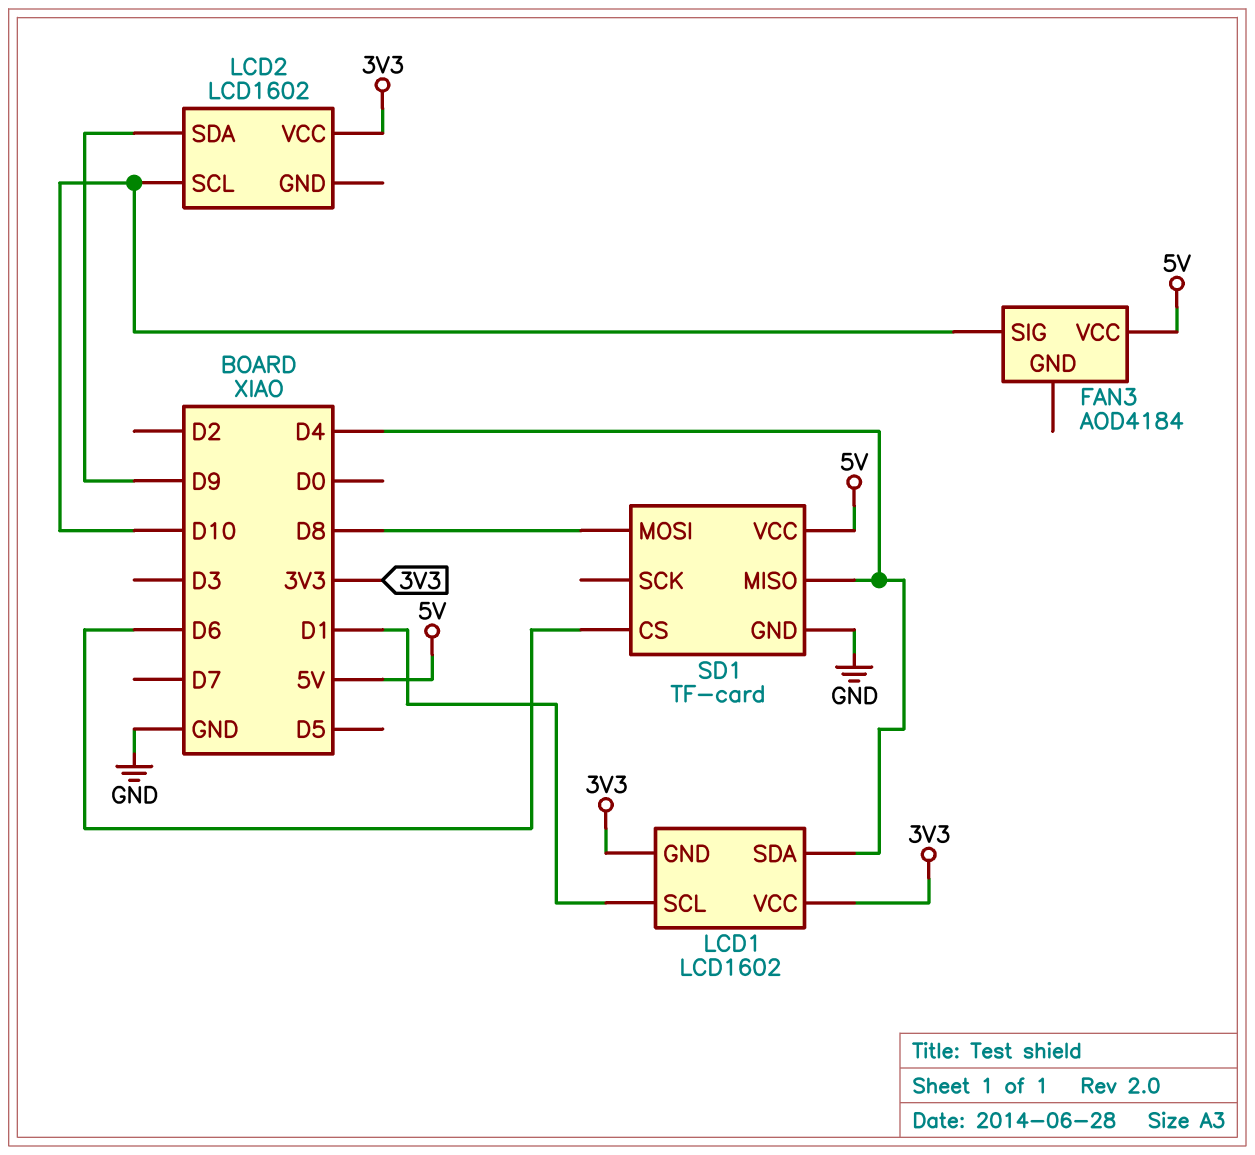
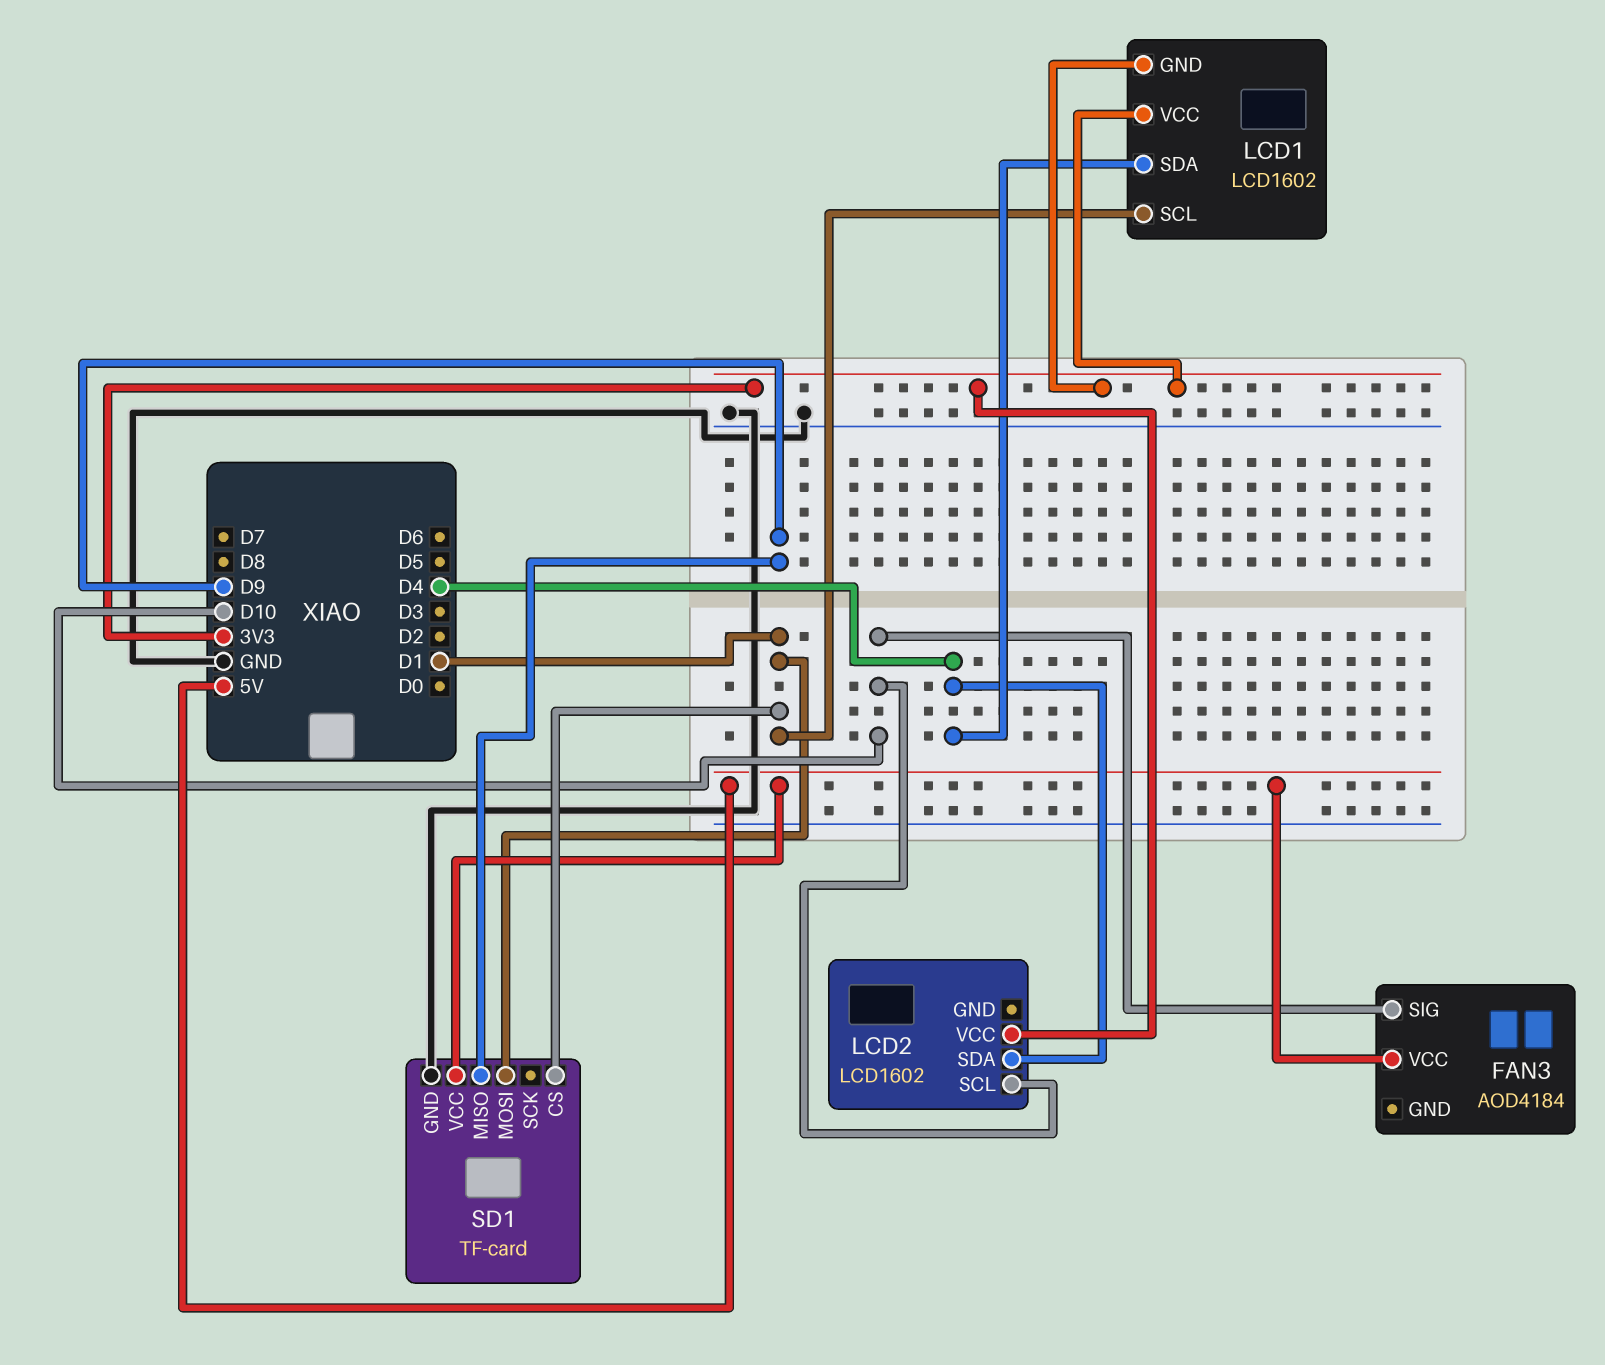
LCD2 pin SDA: D9 -> D4
SD1 pin CS: D6 -> D1
SD1 pin MISO: D4 -> D9
SD1 pin MOSI: D8 -> D1

